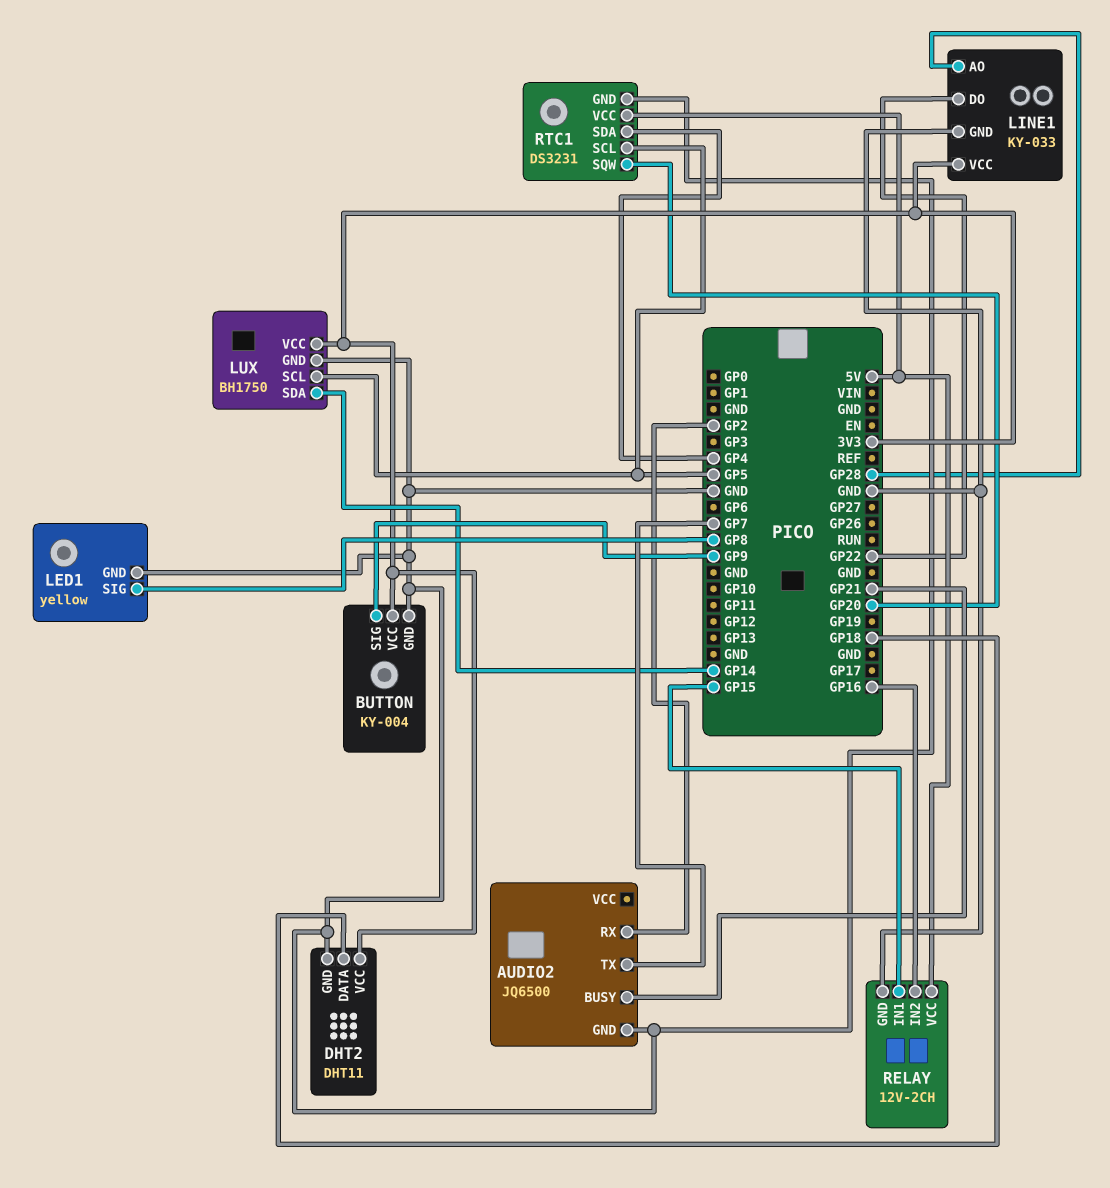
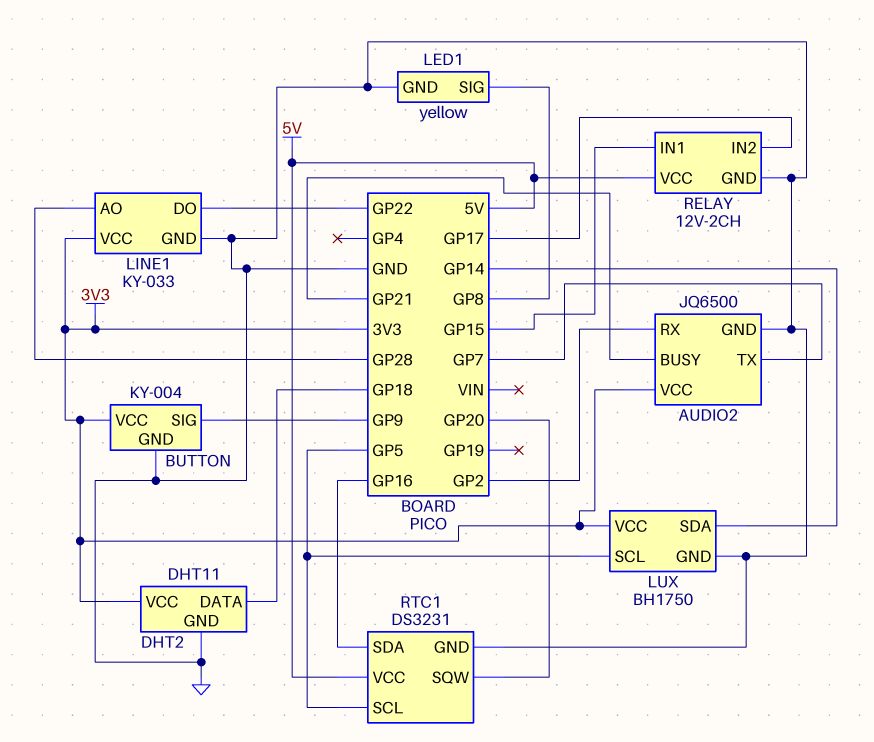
AUDIO2 pin VCC: none -> 3V3
RELAY pin IN2: GP16 -> GP17
RTC1 pin SDA: GP4 -> GP16

